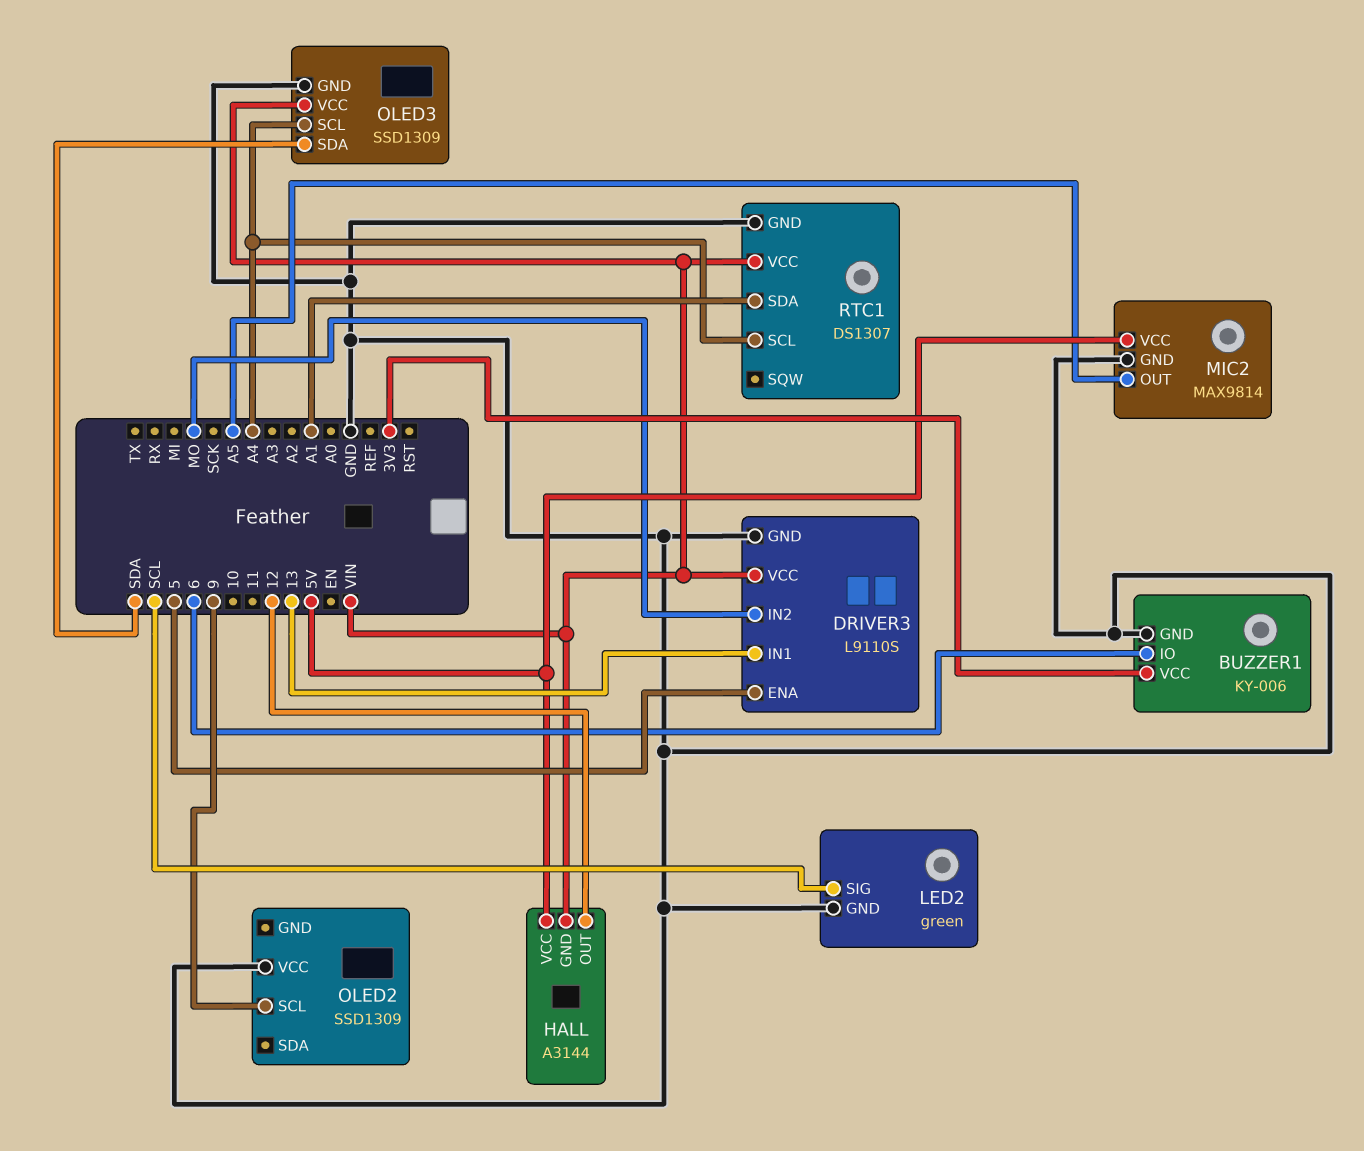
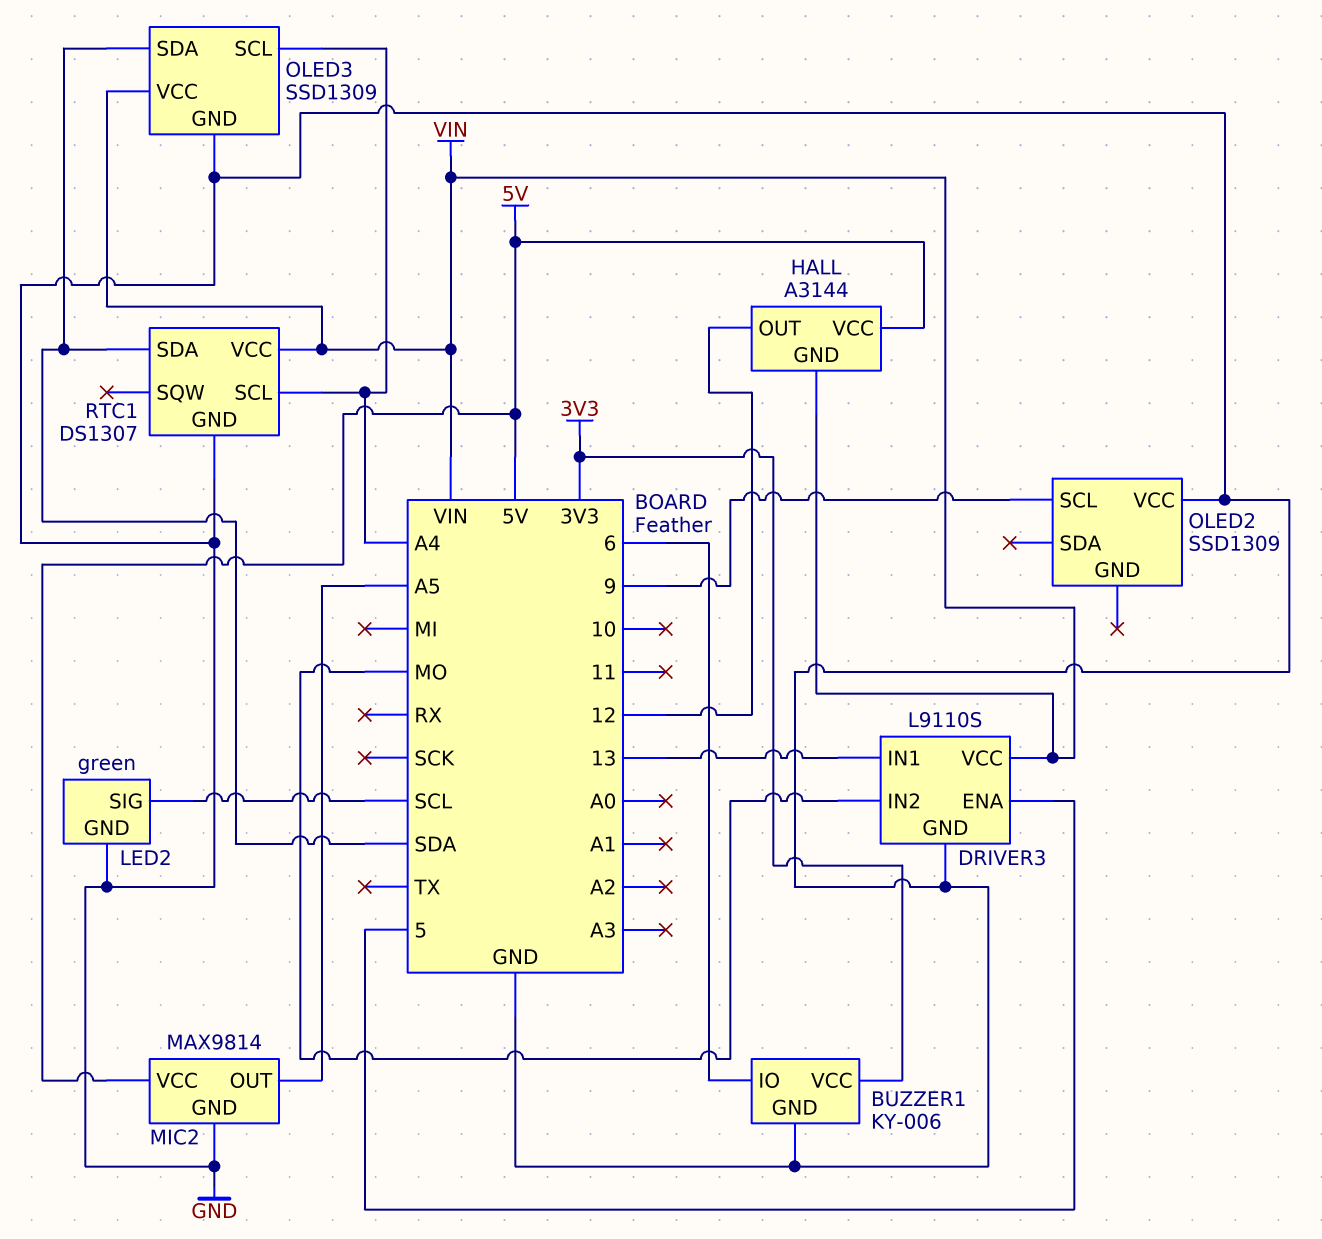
RTC1 pin SDA: A1 -> SDA

